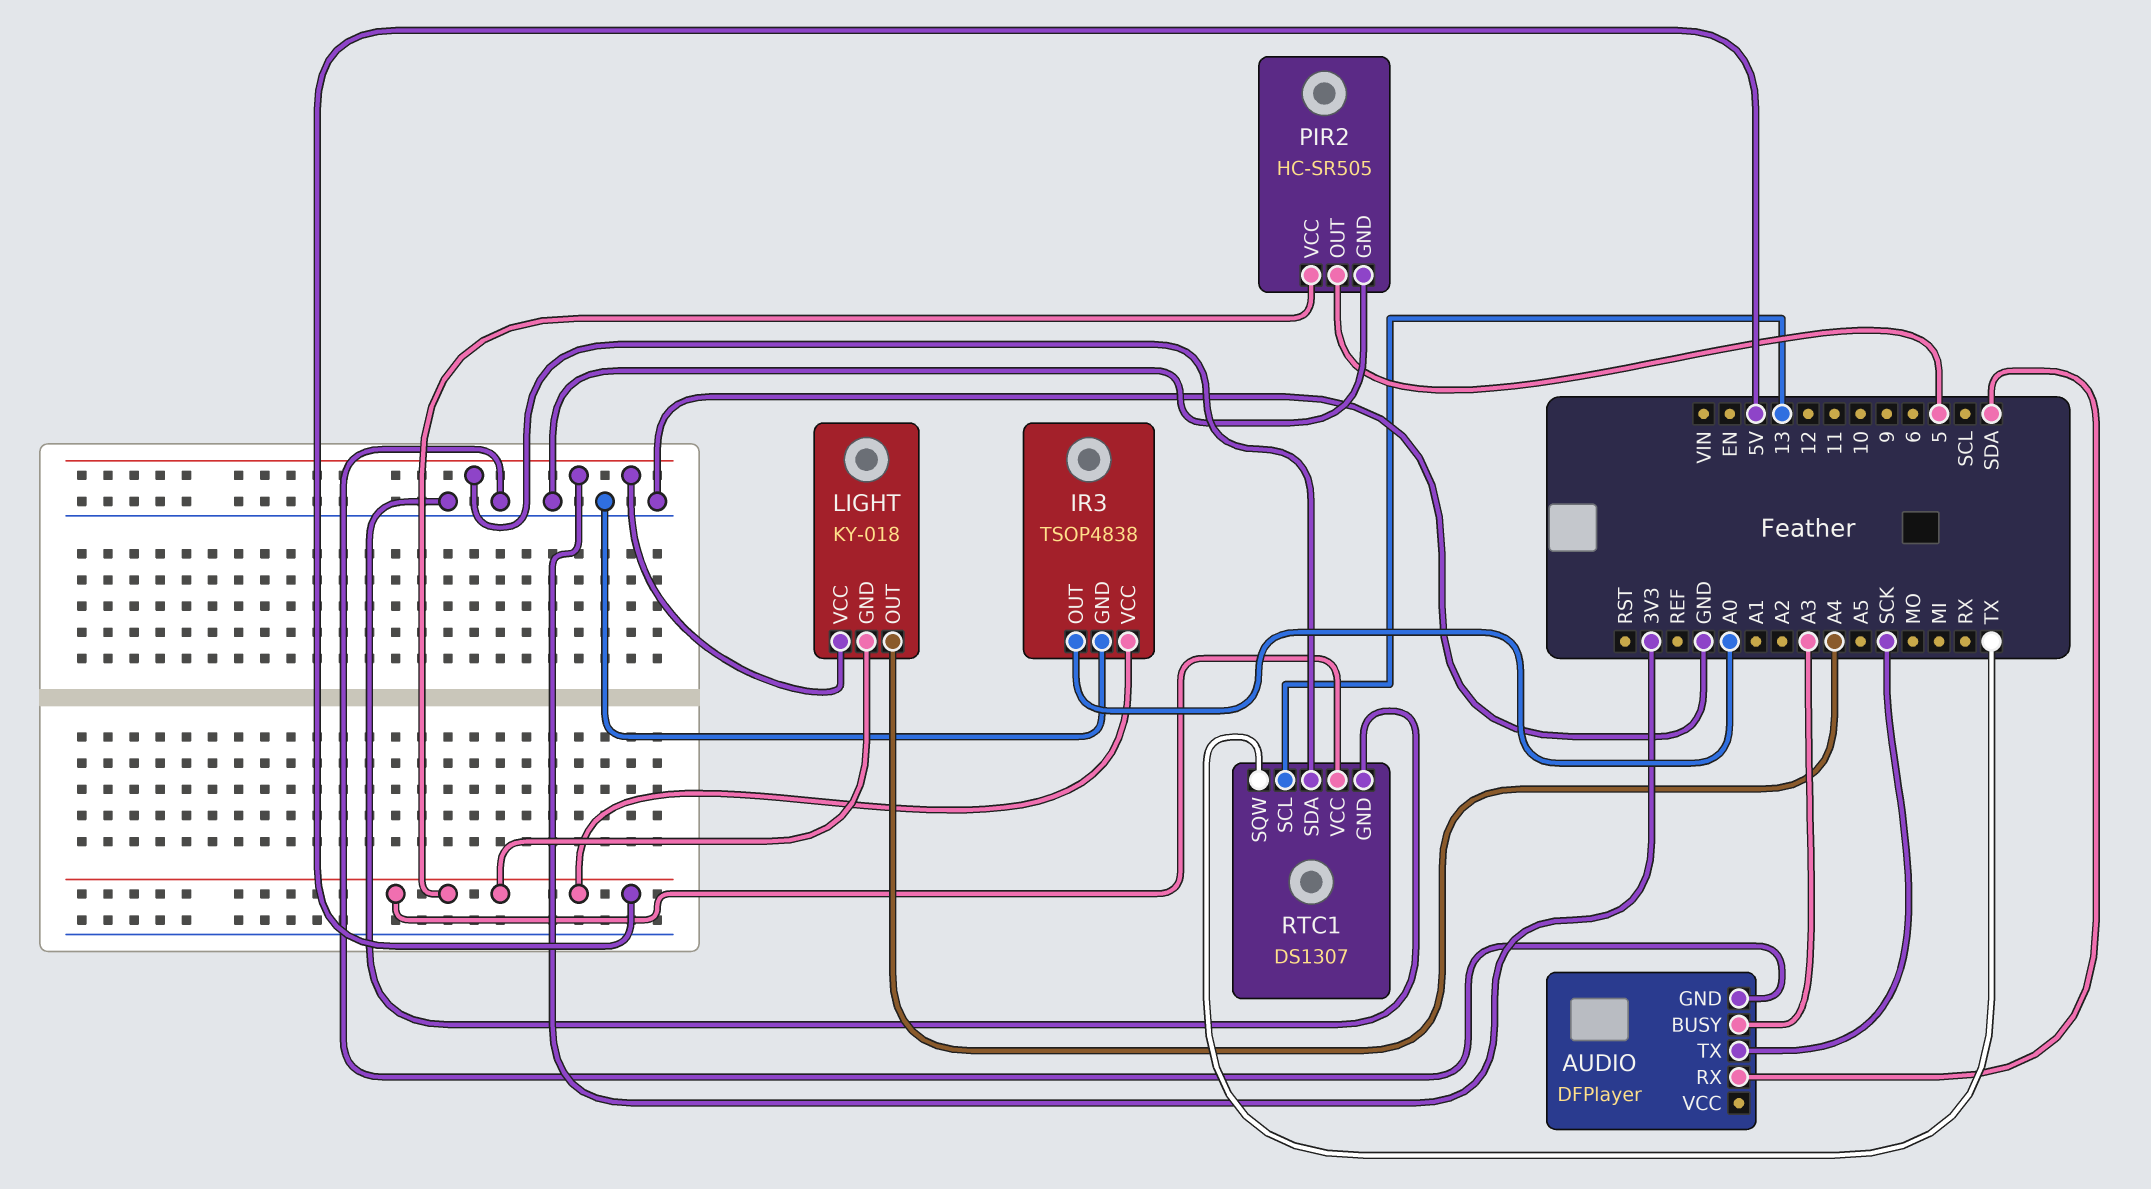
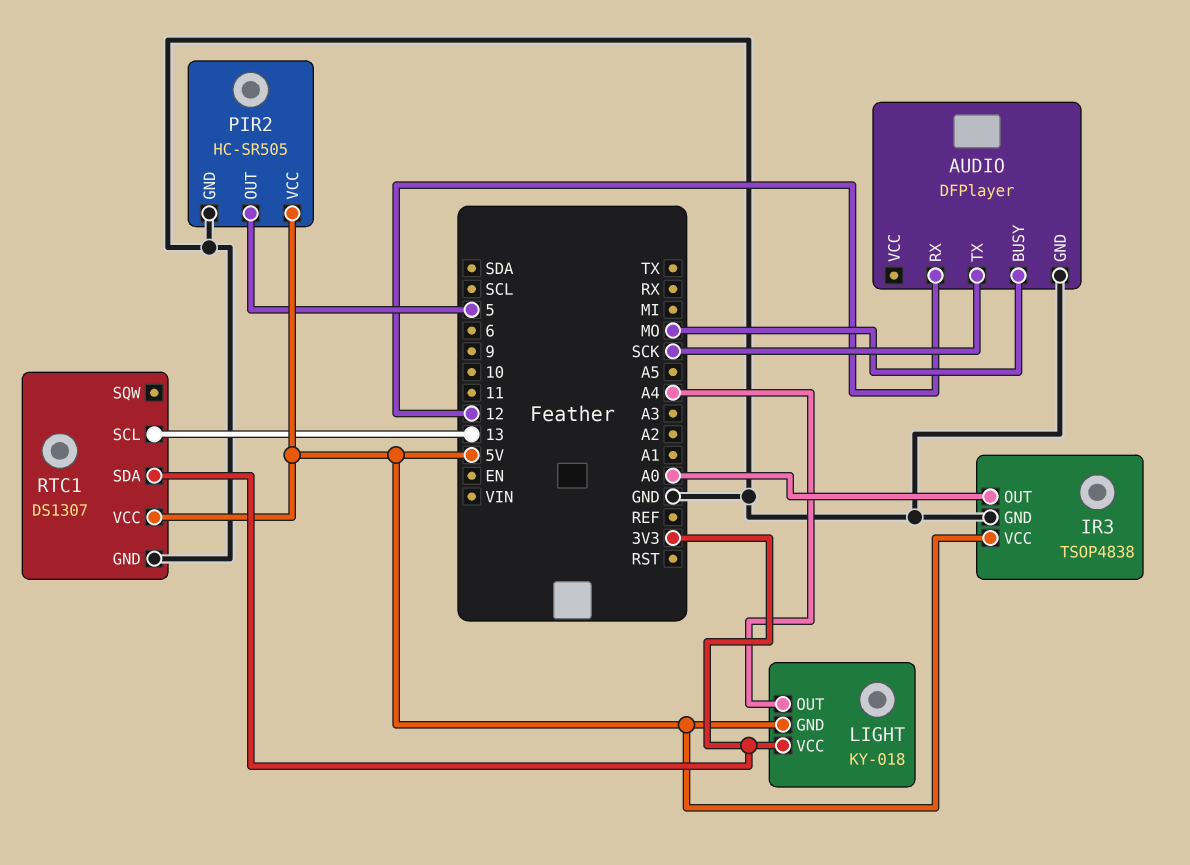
AUDIO pin BUSY: A3 -> MO
AUDIO pin RX: SDA -> 12
RTC1 pin SQW: TX -> none

